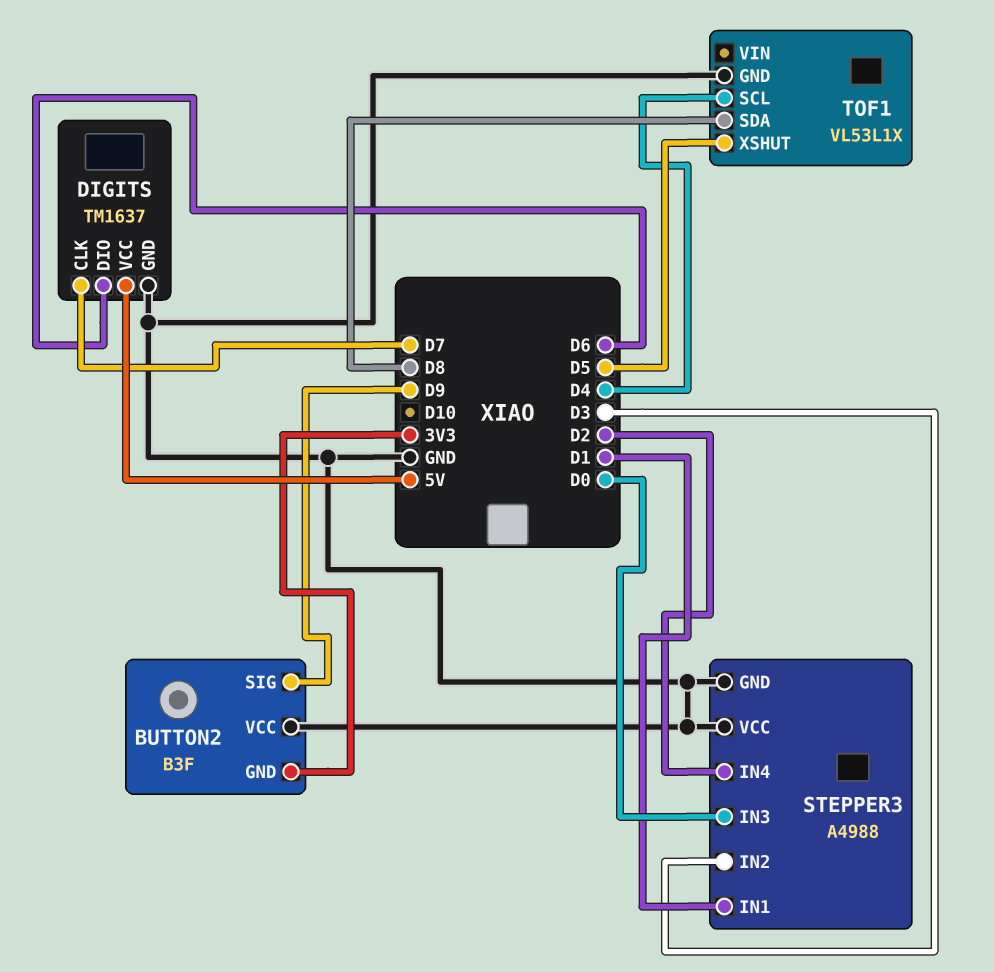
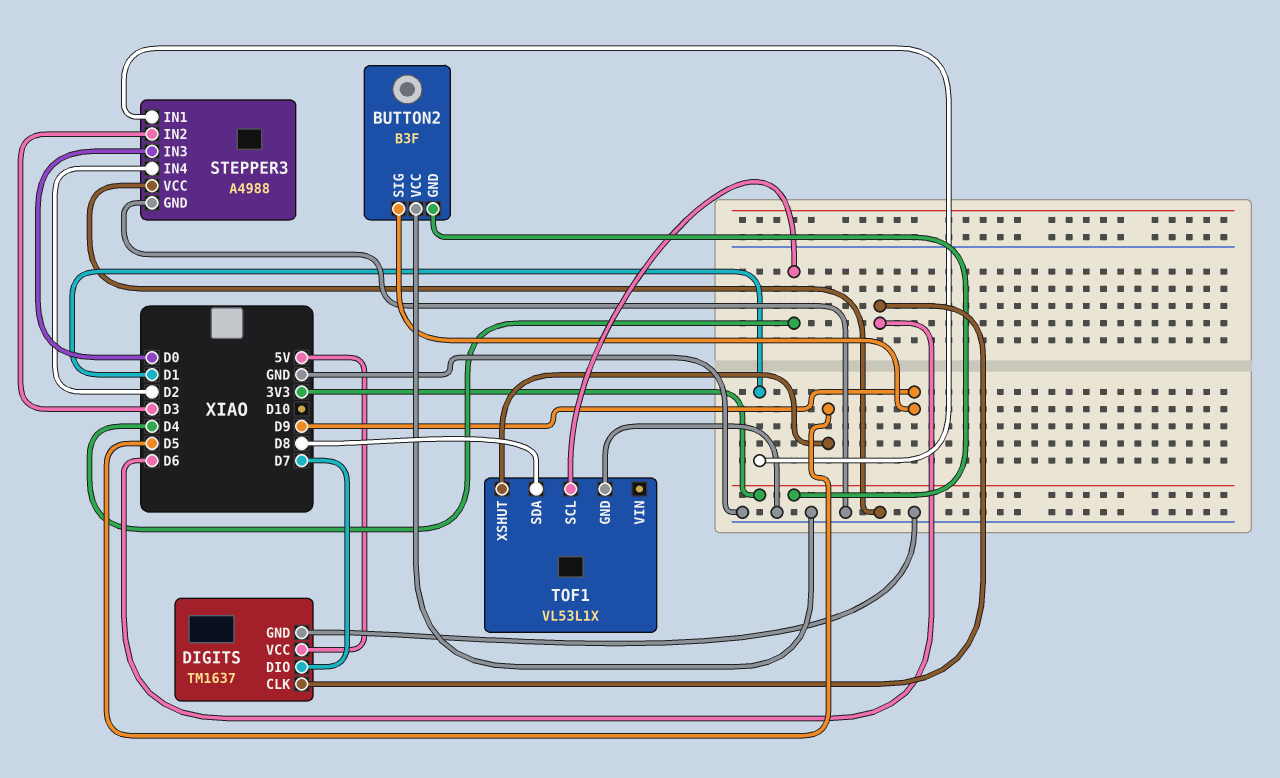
DIGITS pin CLK: D7 -> D6
DIGITS pin DIO: D6 -> D7

